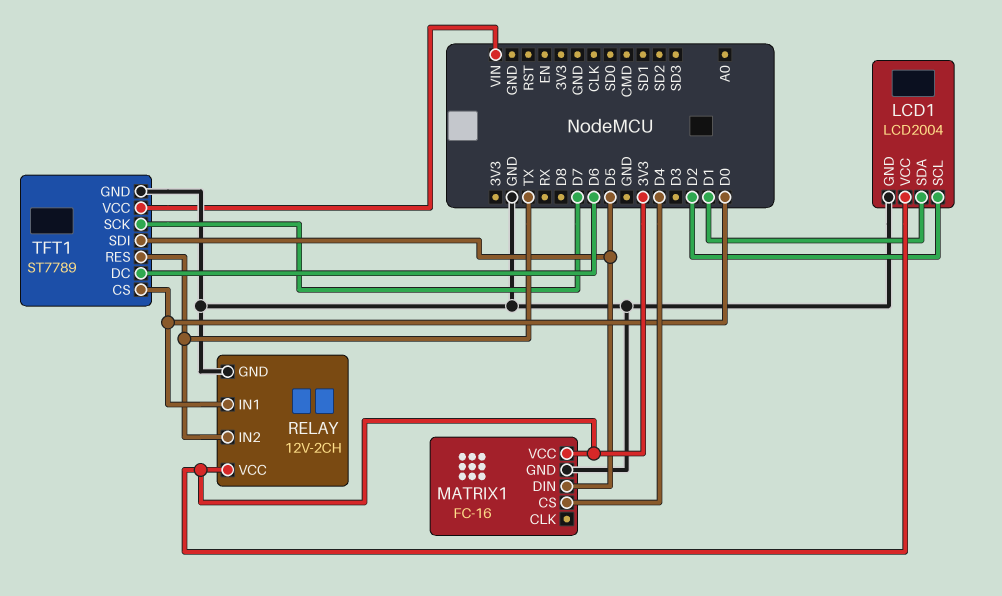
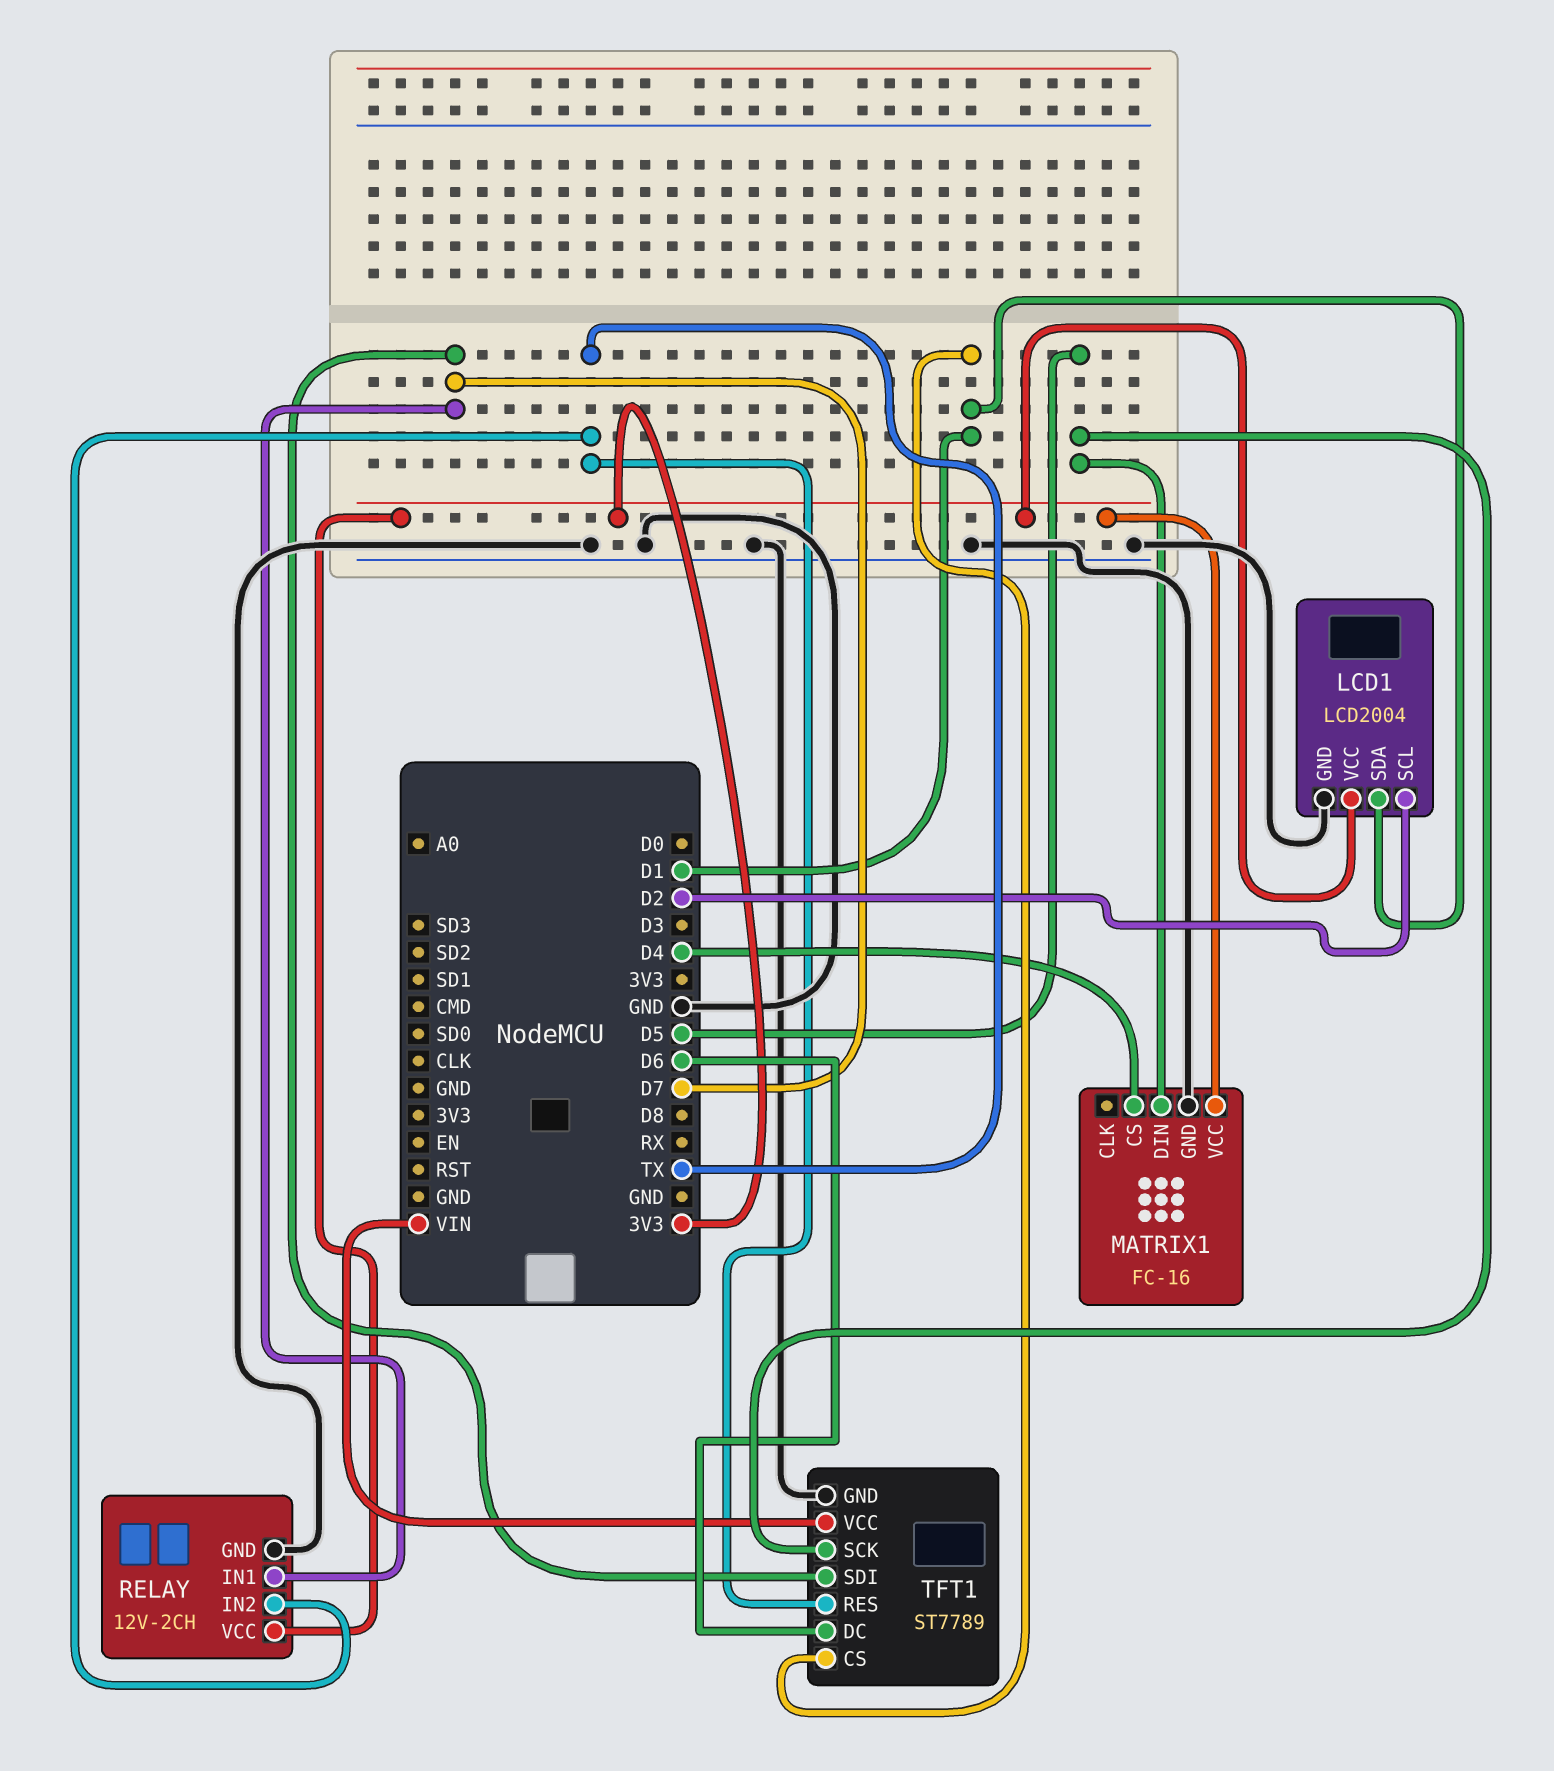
RELAY pin IN1: D0 -> D7
TFT1 pin CS: D0 -> D1
TFT1 pin SCK: D7 -> D5
TFT1 pin SDI: D5 -> D7

